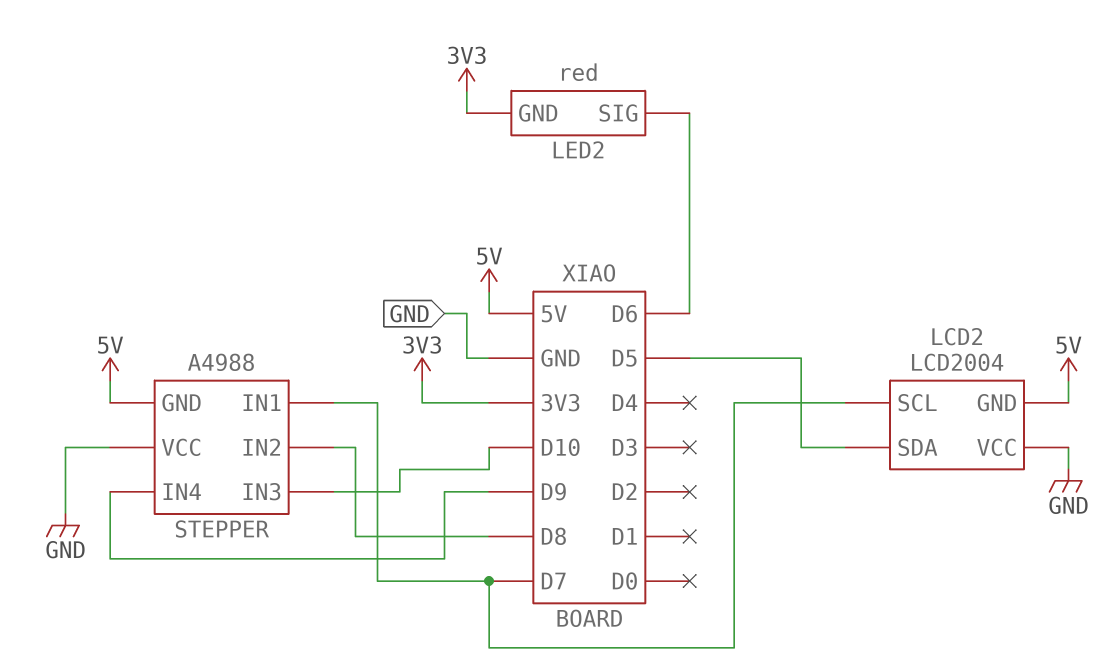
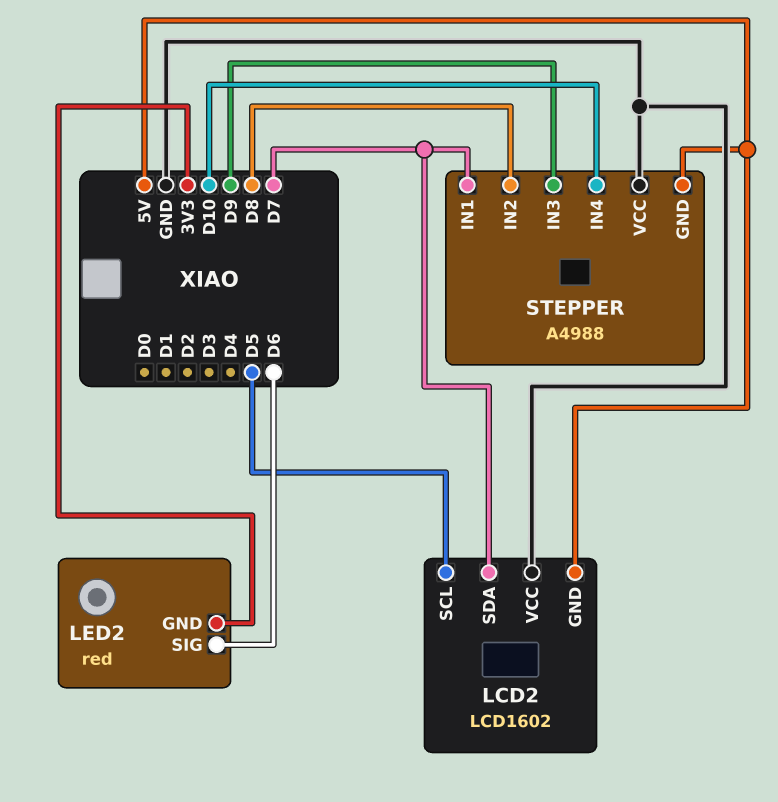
LCD2: LCD2004 -> LCD1602
LCD2 pin SCL: D7 -> D5
LCD2 pin SDA: D5 -> D7
STEPPER pin IN3: D10 -> D9
STEPPER pin IN4: D9 -> D10

